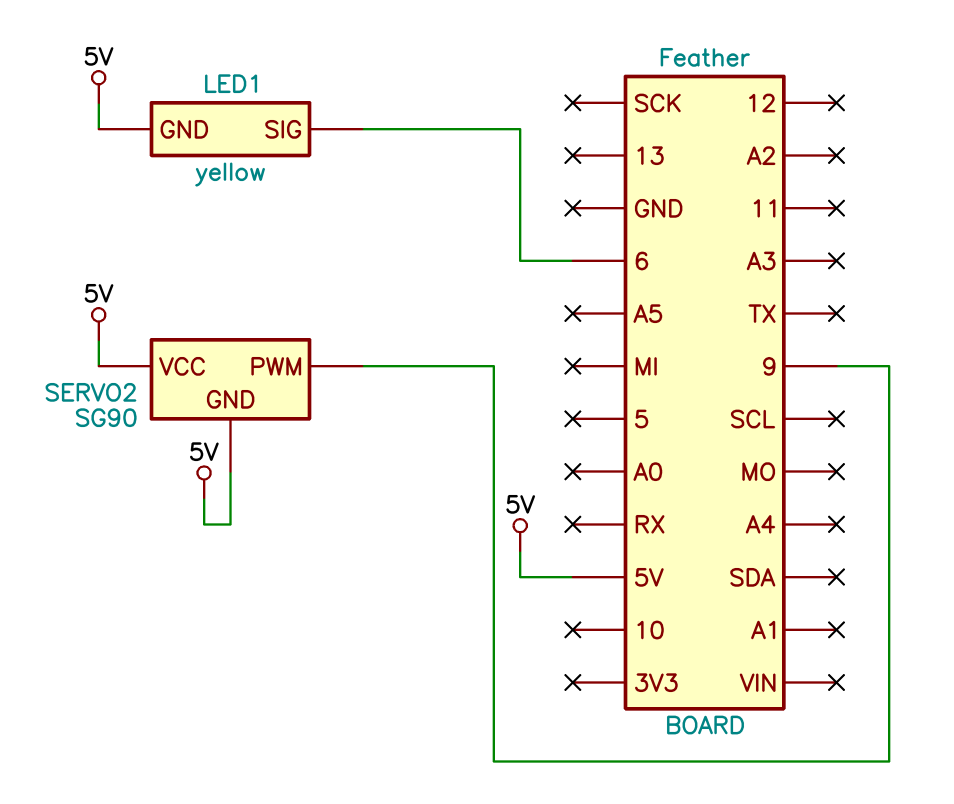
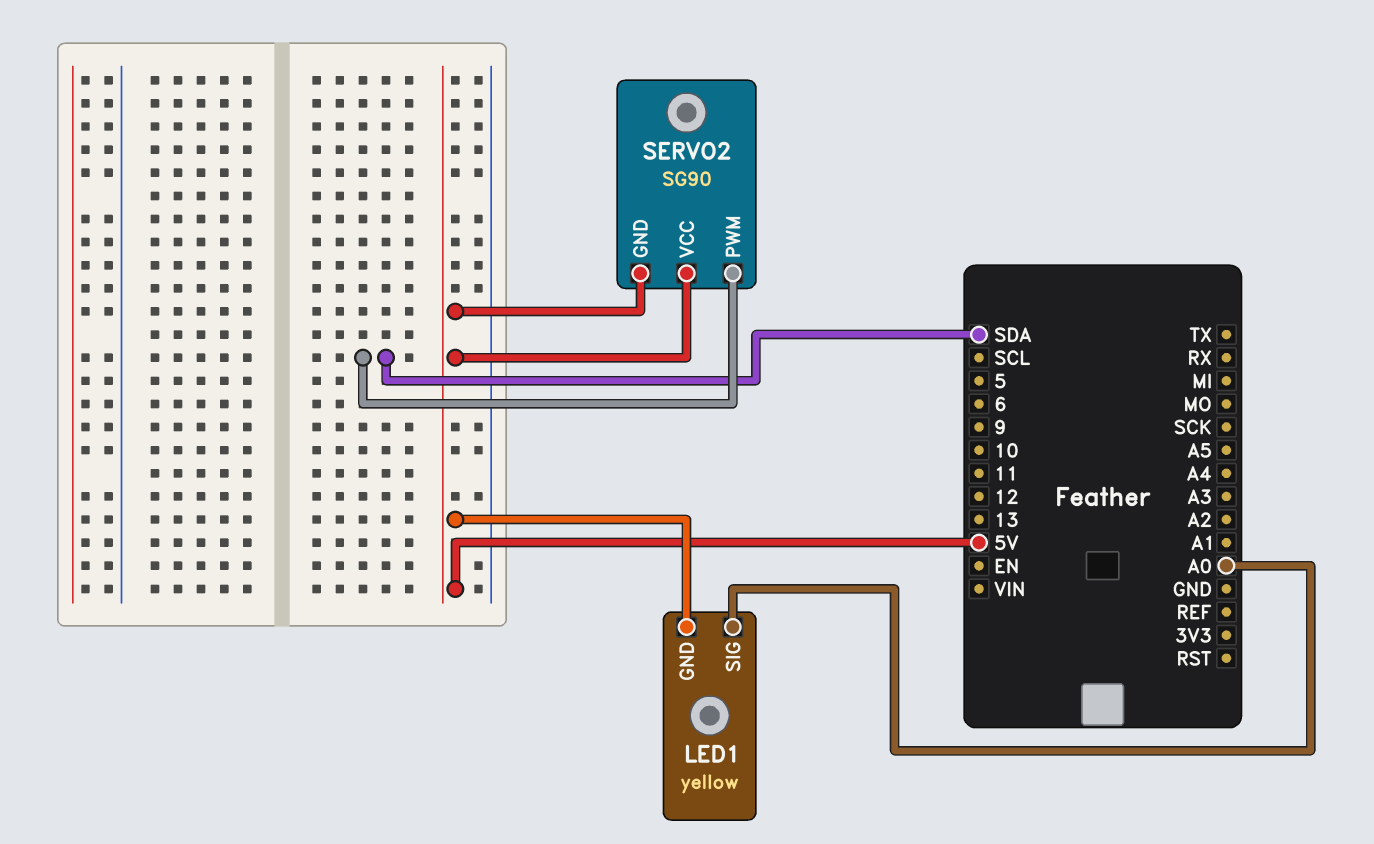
LED1 pin SIG: 6 -> A0
SERVO2 pin PWM: 9 -> SDA

